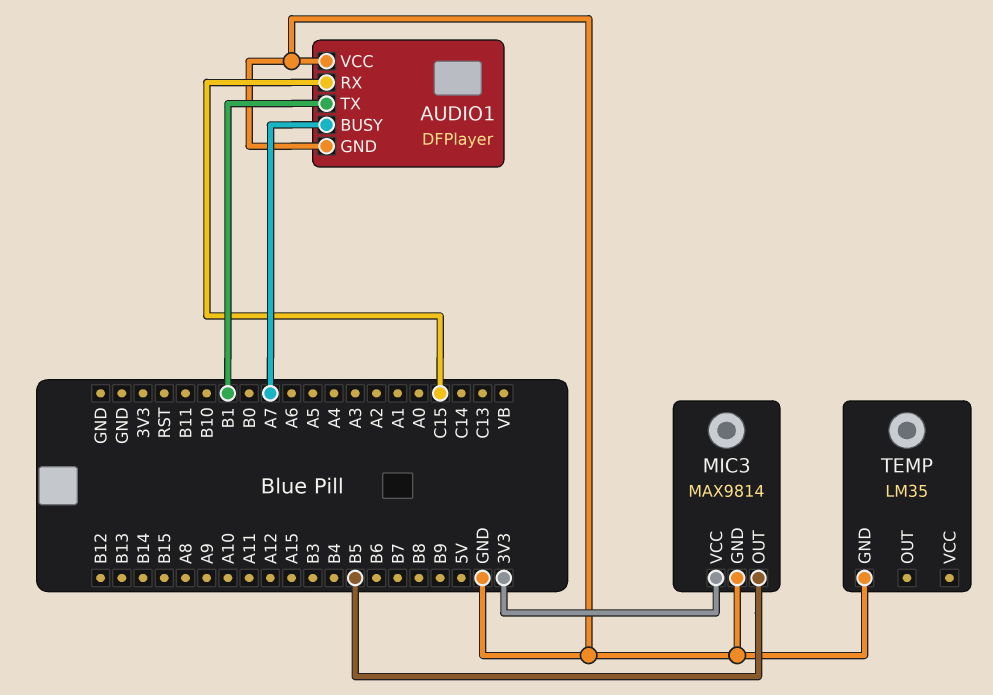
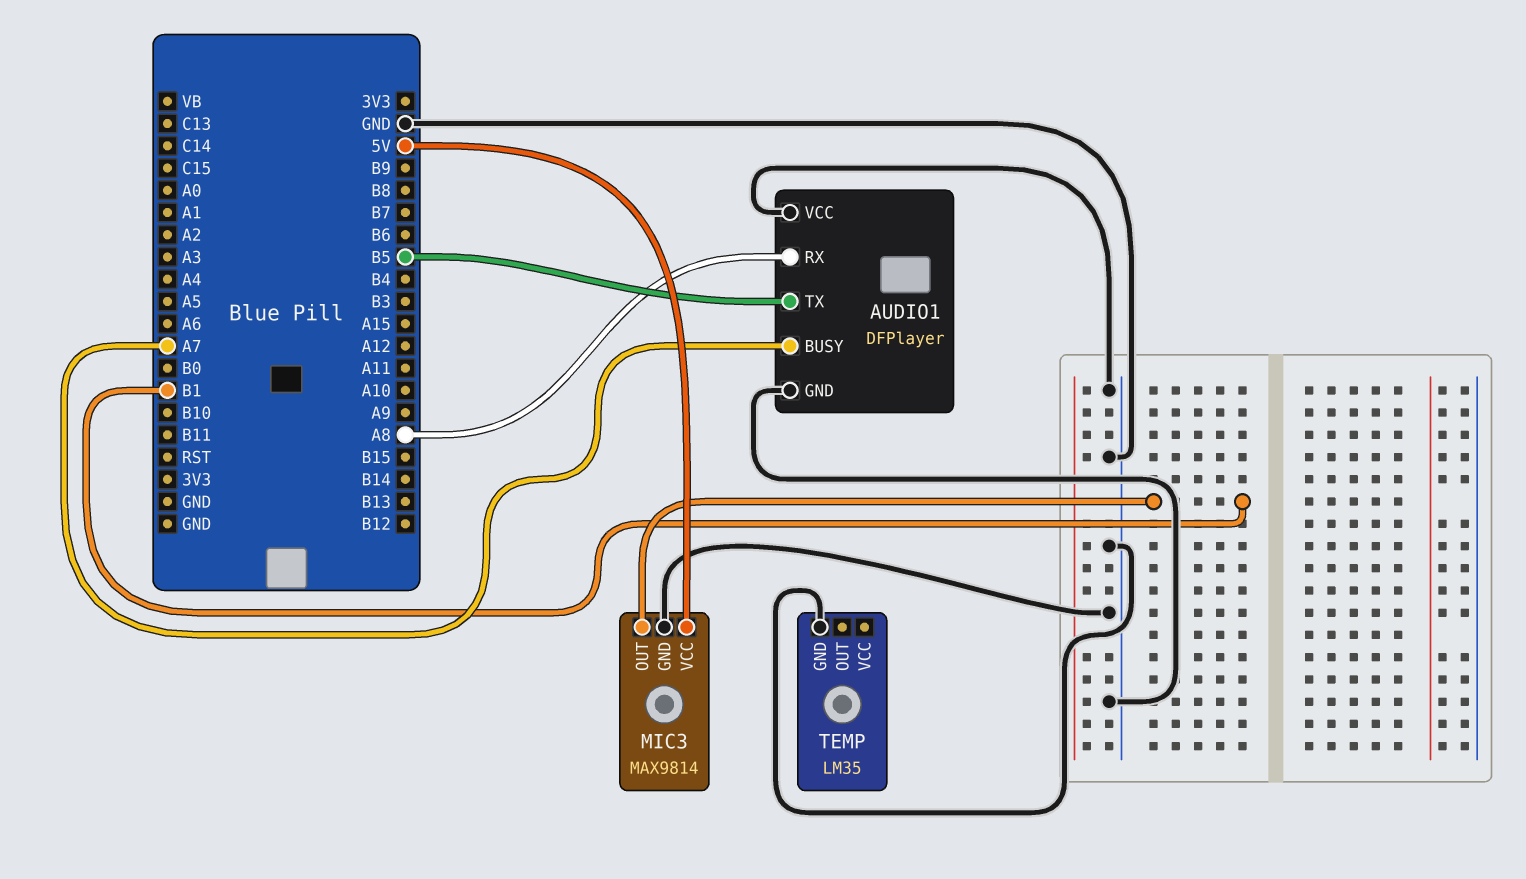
AUDIO1 pin RX: C15 -> A8
AUDIO1 pin TX: B1 -> B5
MIC3 pin OUT: B5 -> B1
MIC3 pin VCC: 3V3 -> 5V

